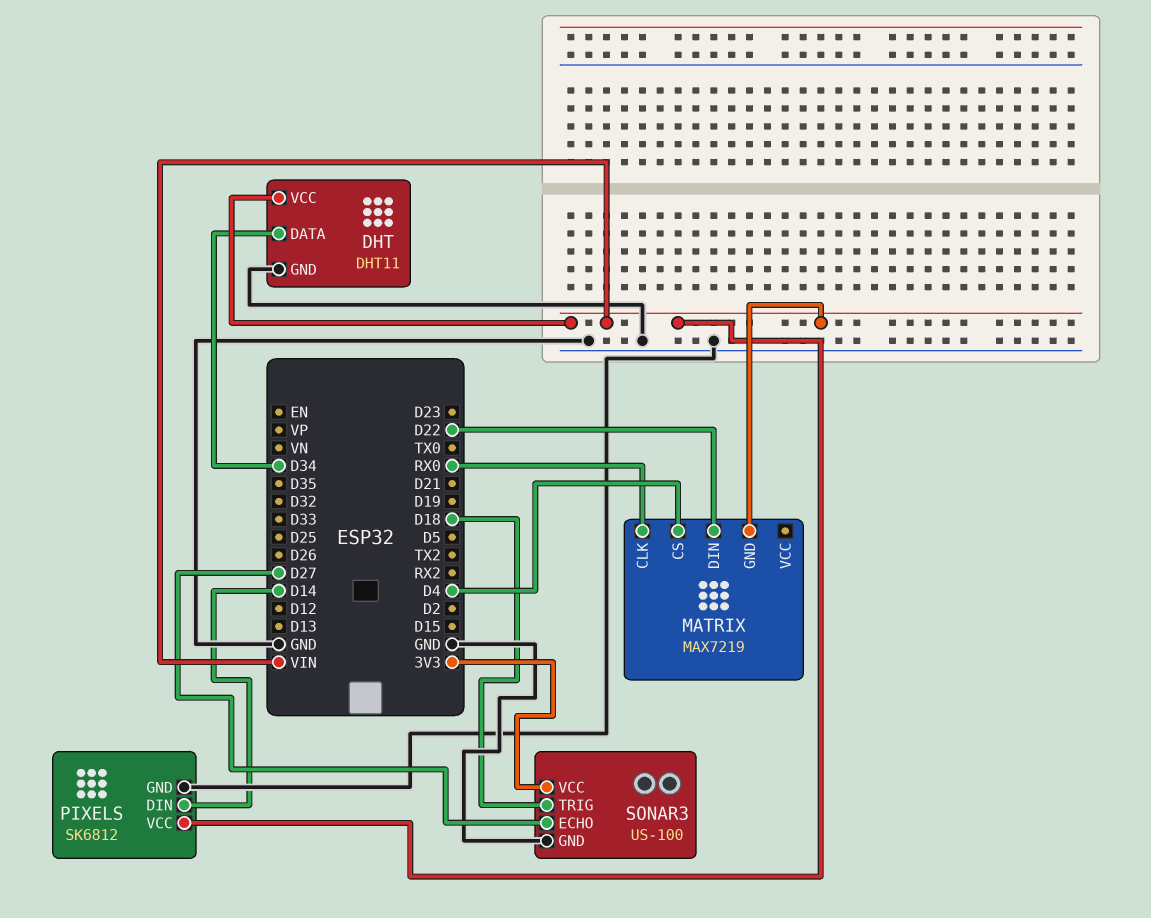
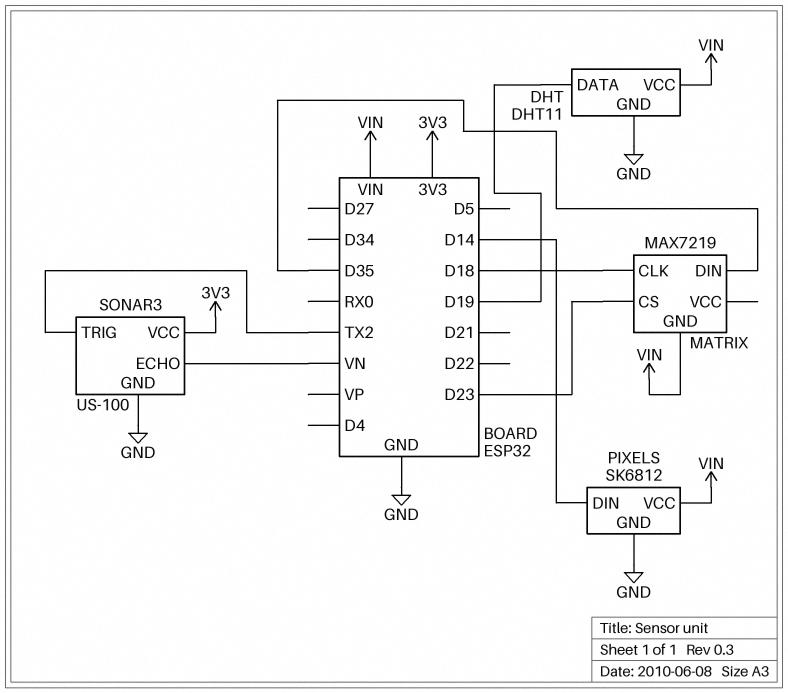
DHT pin DATA: D34 -> D19
MATRIX pin CLK: RX0 -> D18
MATRIX pin CS: D4 -> D23
MATRIX pin DIN: D22 -> D35
SONAR3 pin ECHO: D27 -> VN
SONAR3 pin TRIG: D18 -> TX2

